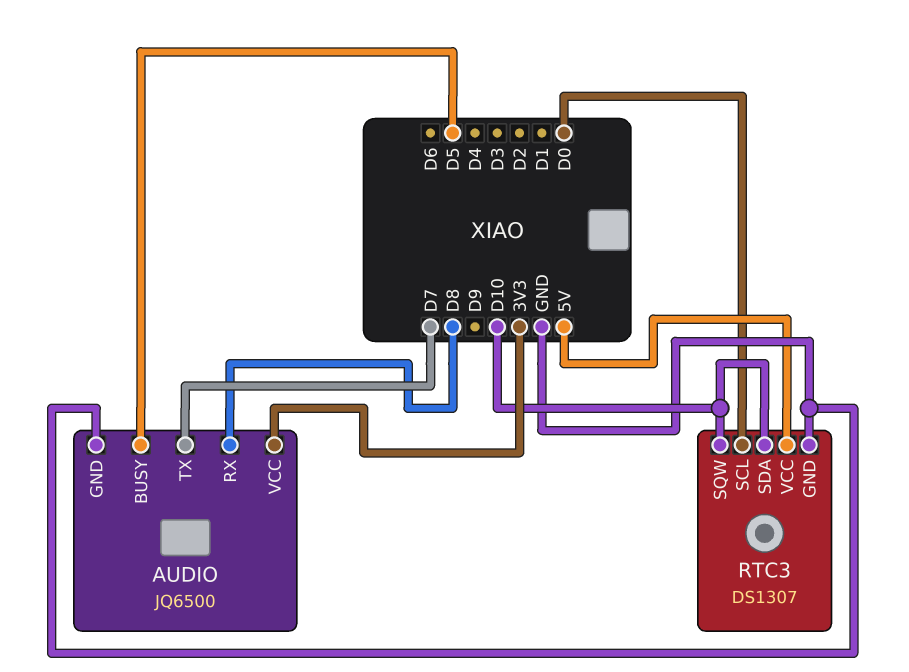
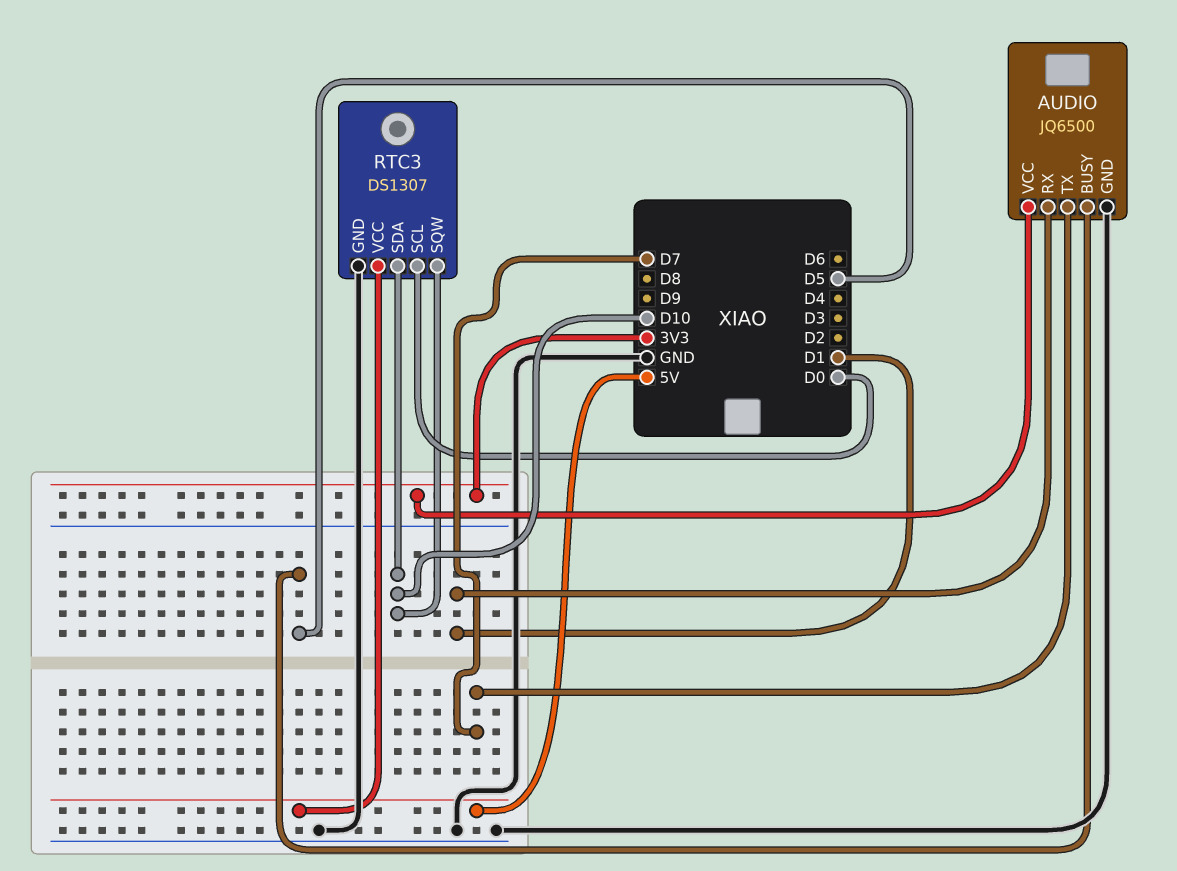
AUDIO pin RX: D8 -> D1

